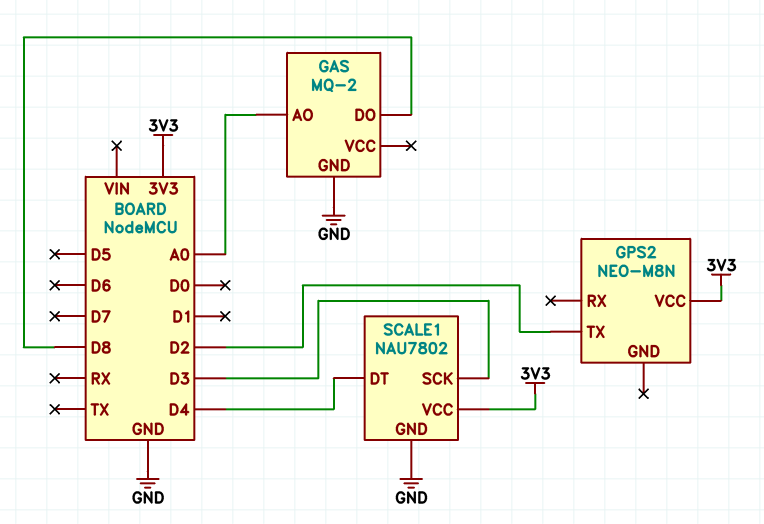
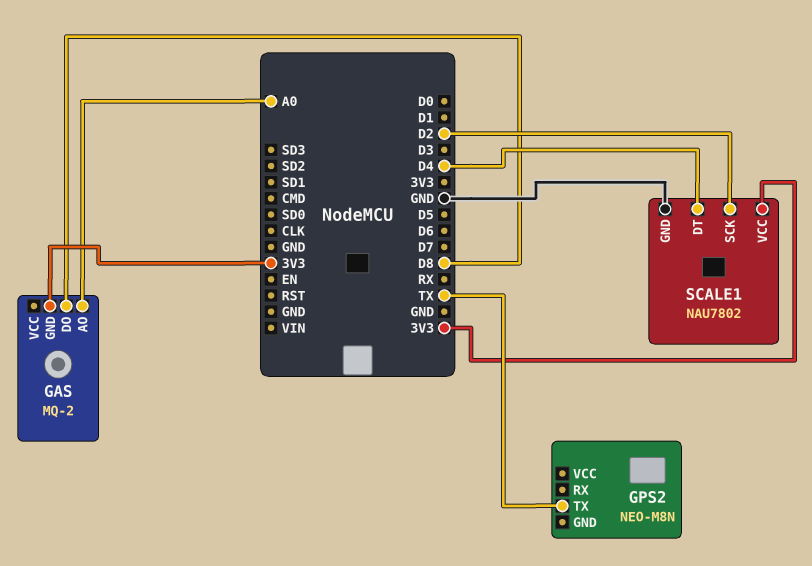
GAS pin GND: GND -> 3V3
GPS2 pin TX: D2 -> TX
GPS2 pin VCC: 3V3 -> none
SCALE1 pin SCK: D3 -> D2

